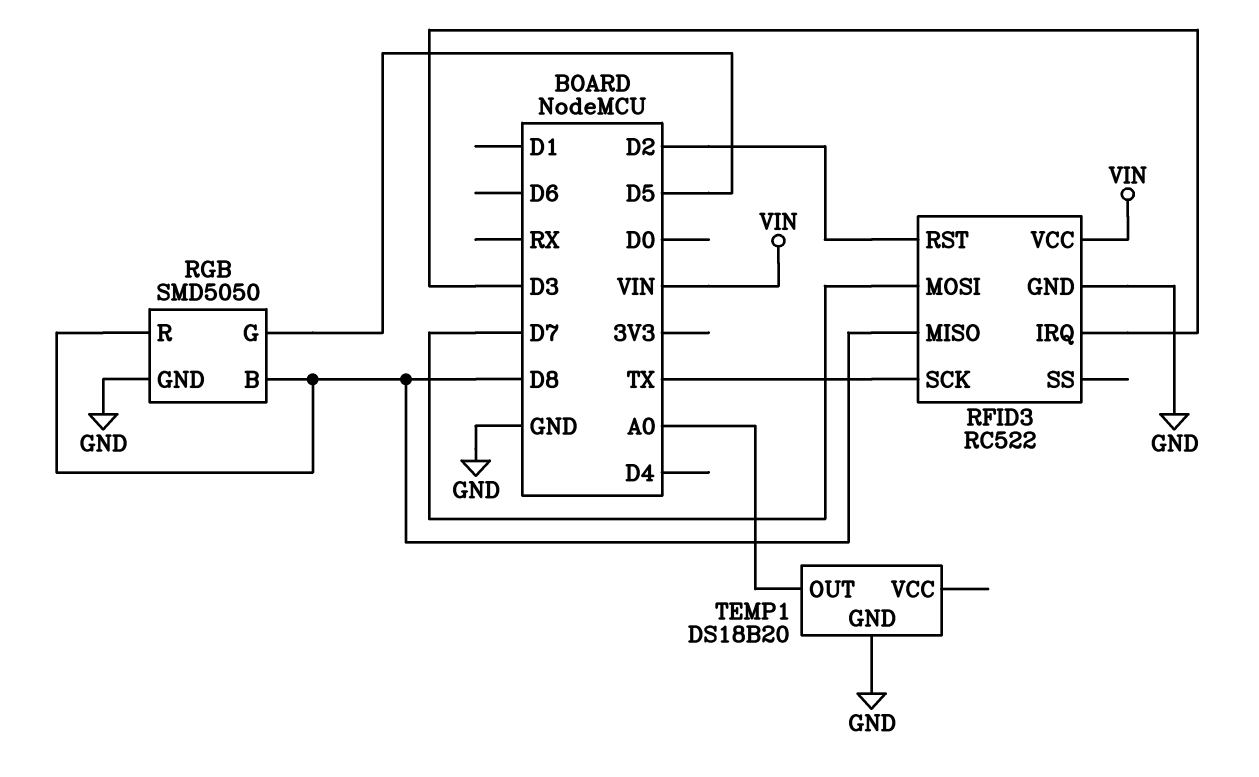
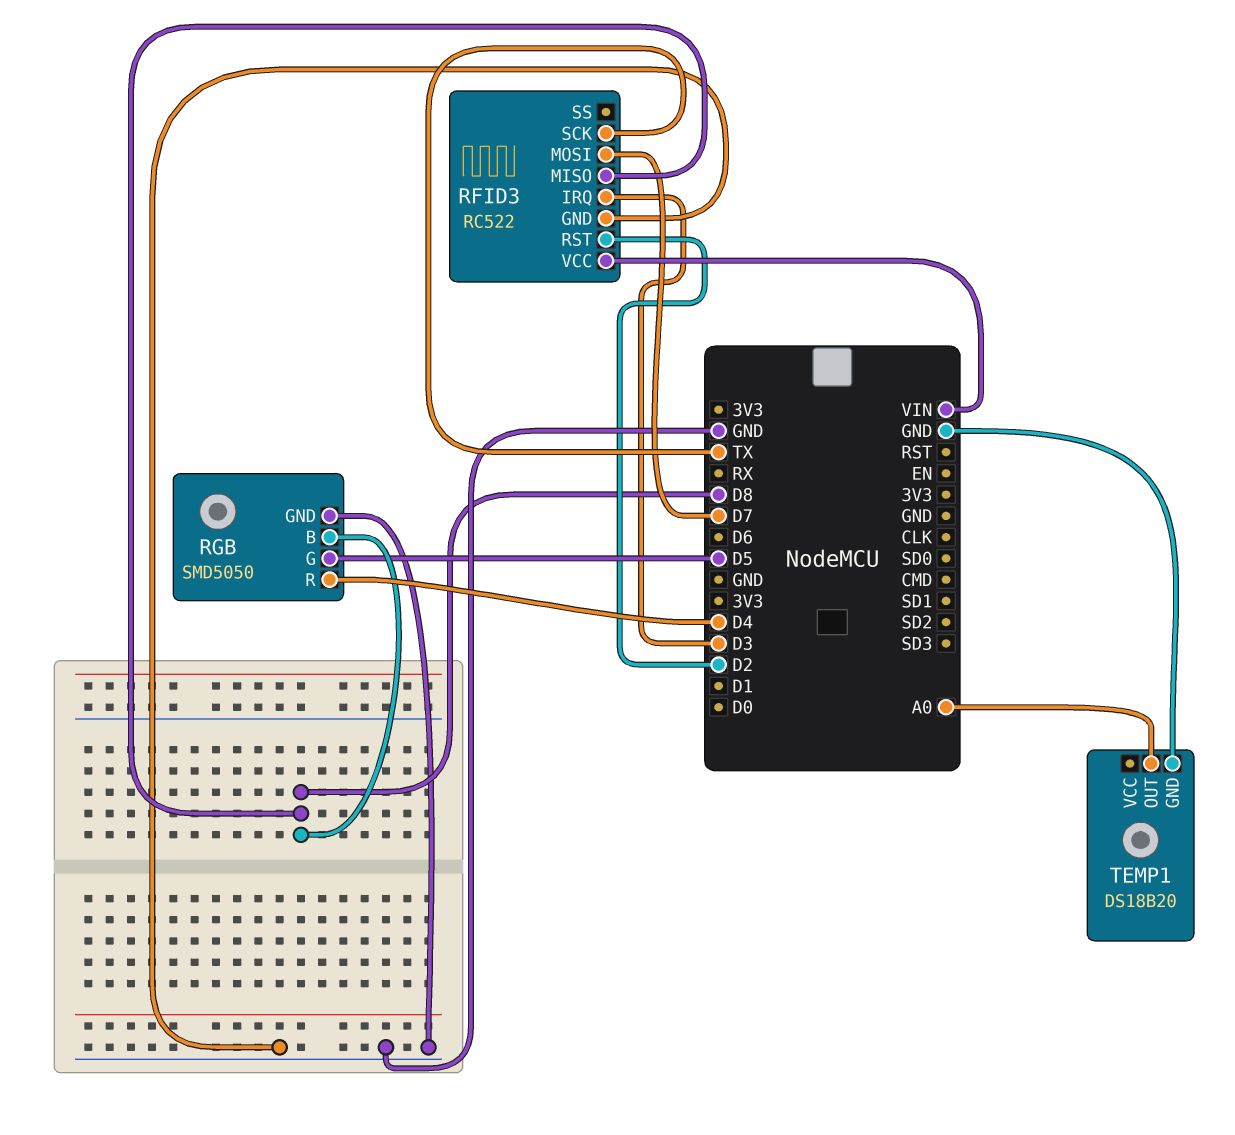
RGB pin R: D8 -> D4

